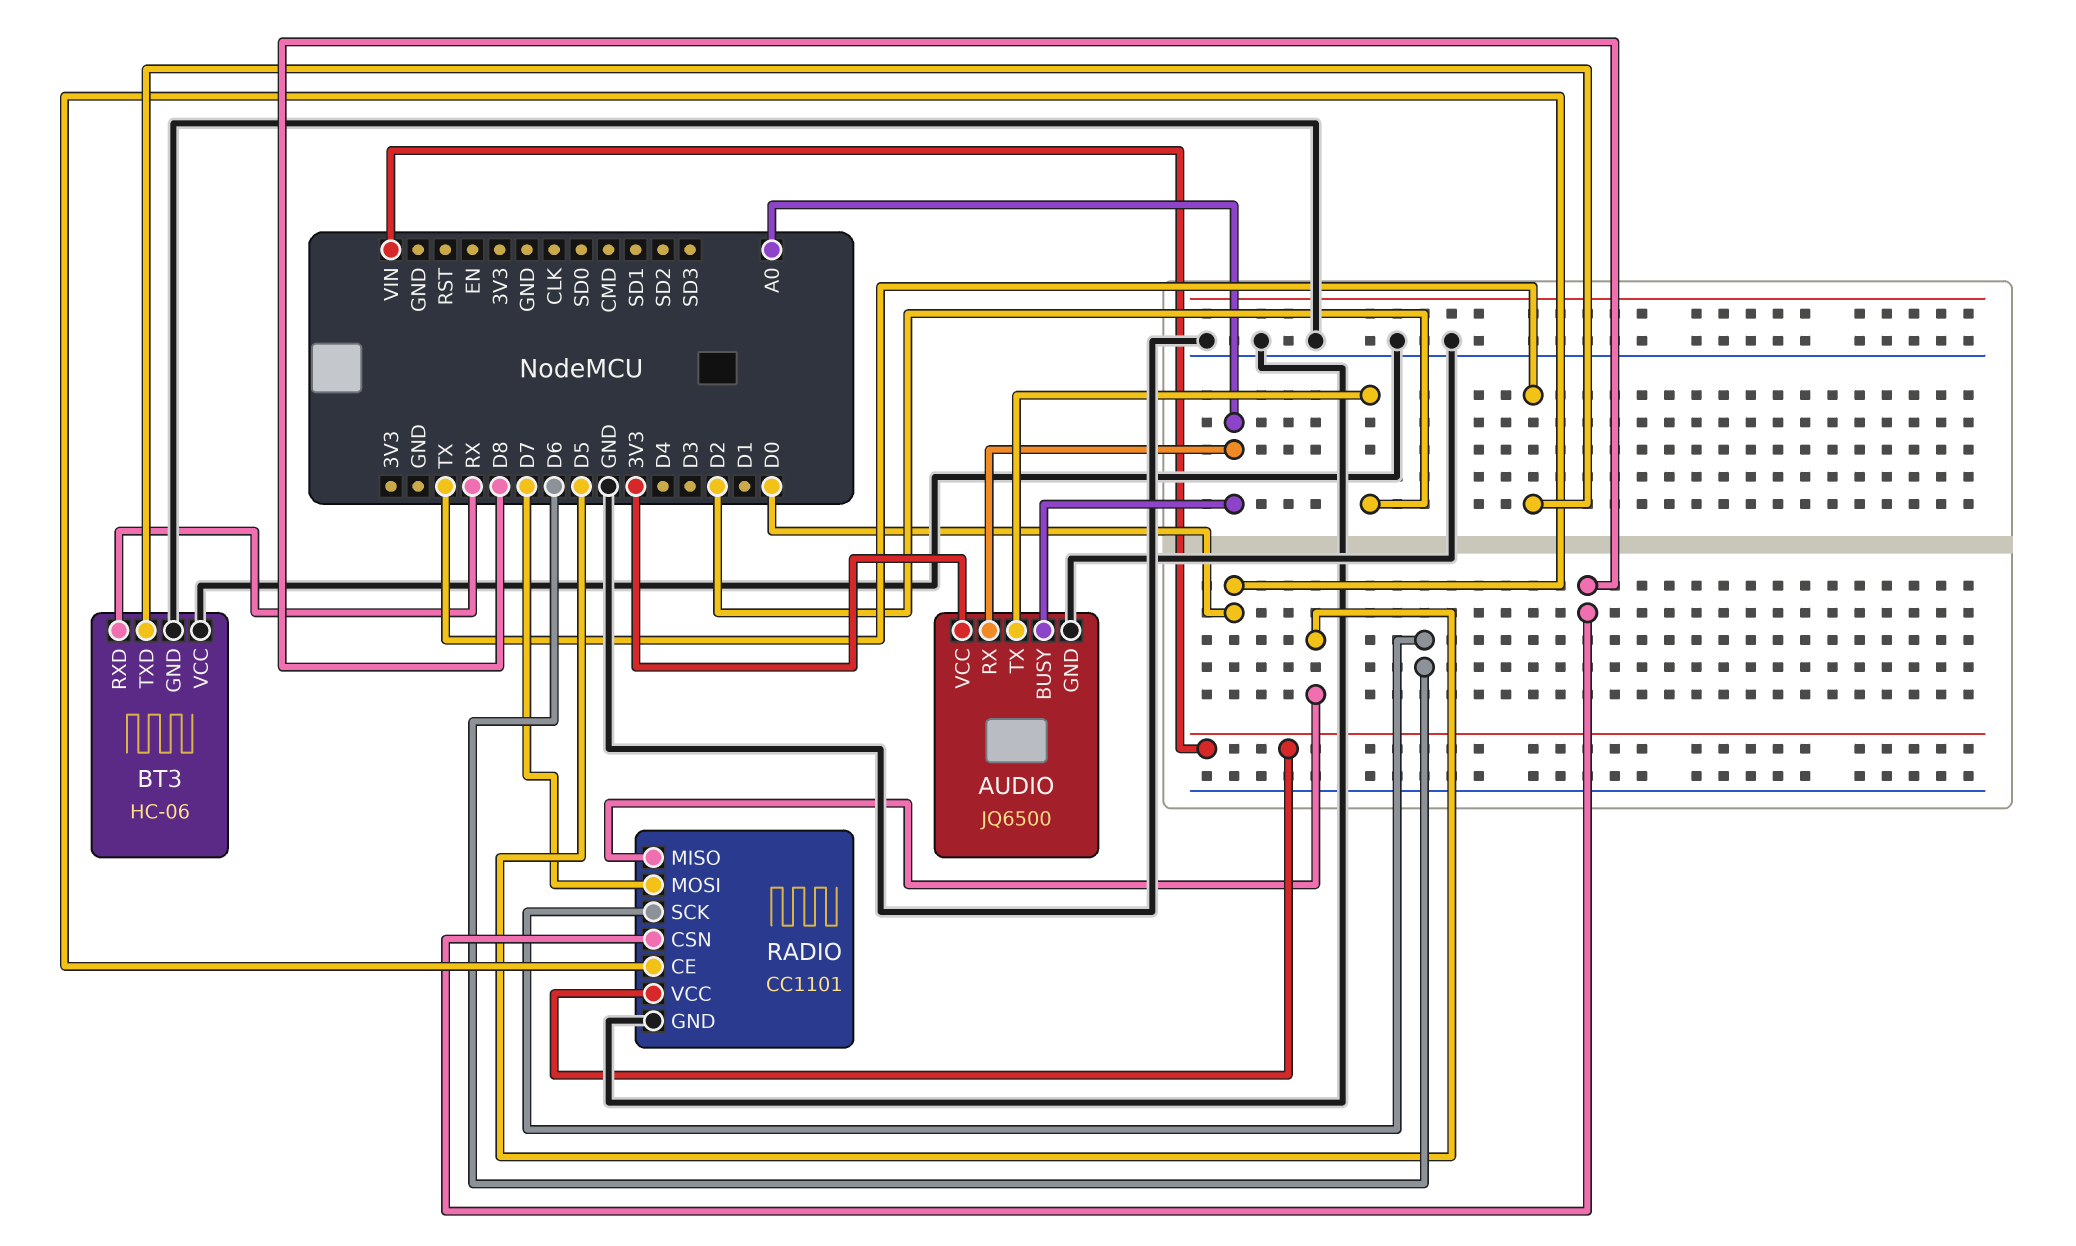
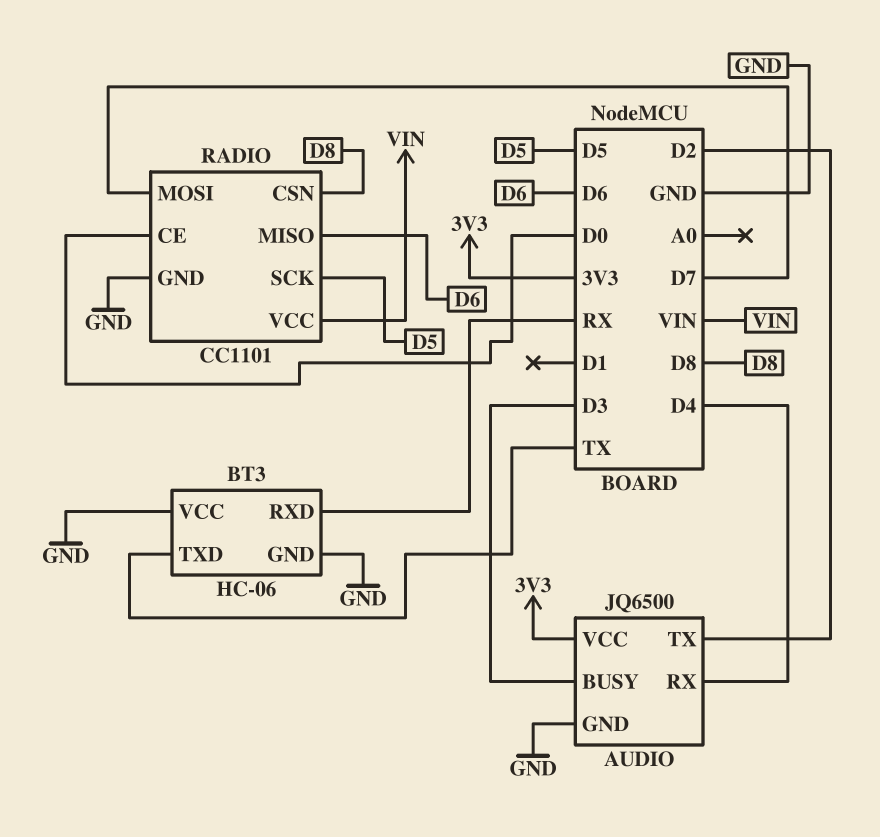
AUDIO pin BUSY: A0 -> D3
AUDIO pin RX: A0 -> D4
RADIO pin MISO: D5 -> D6
RADIO pin SCK: D6 -> D5

